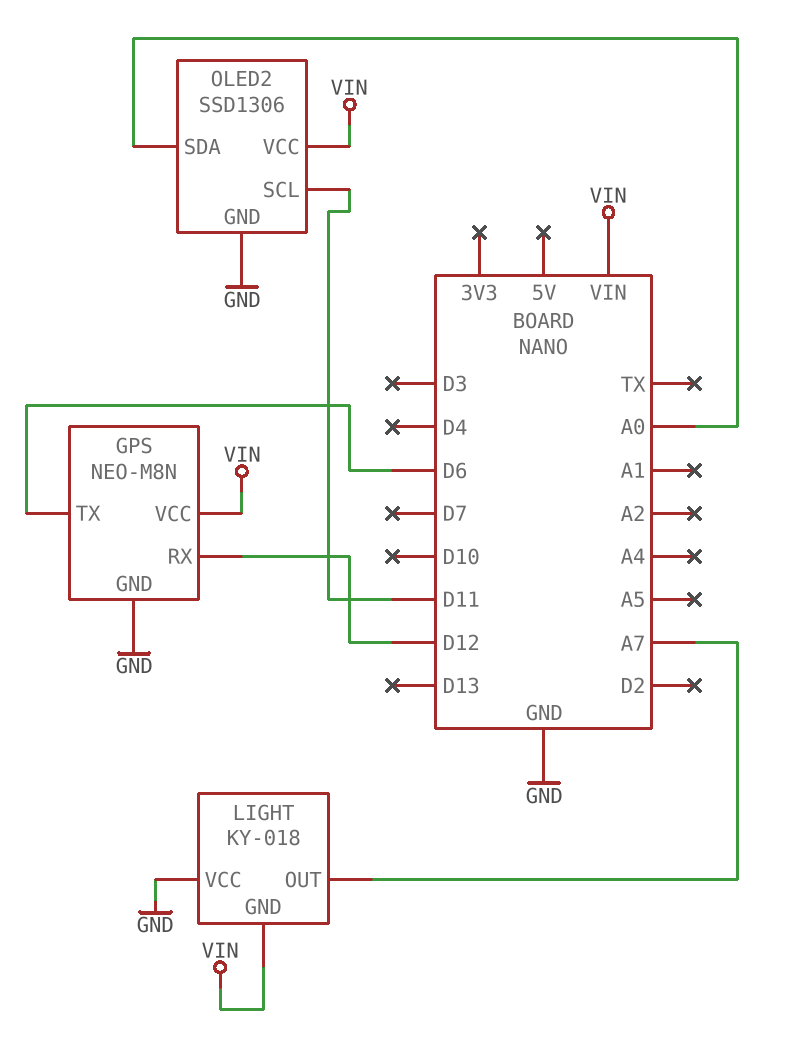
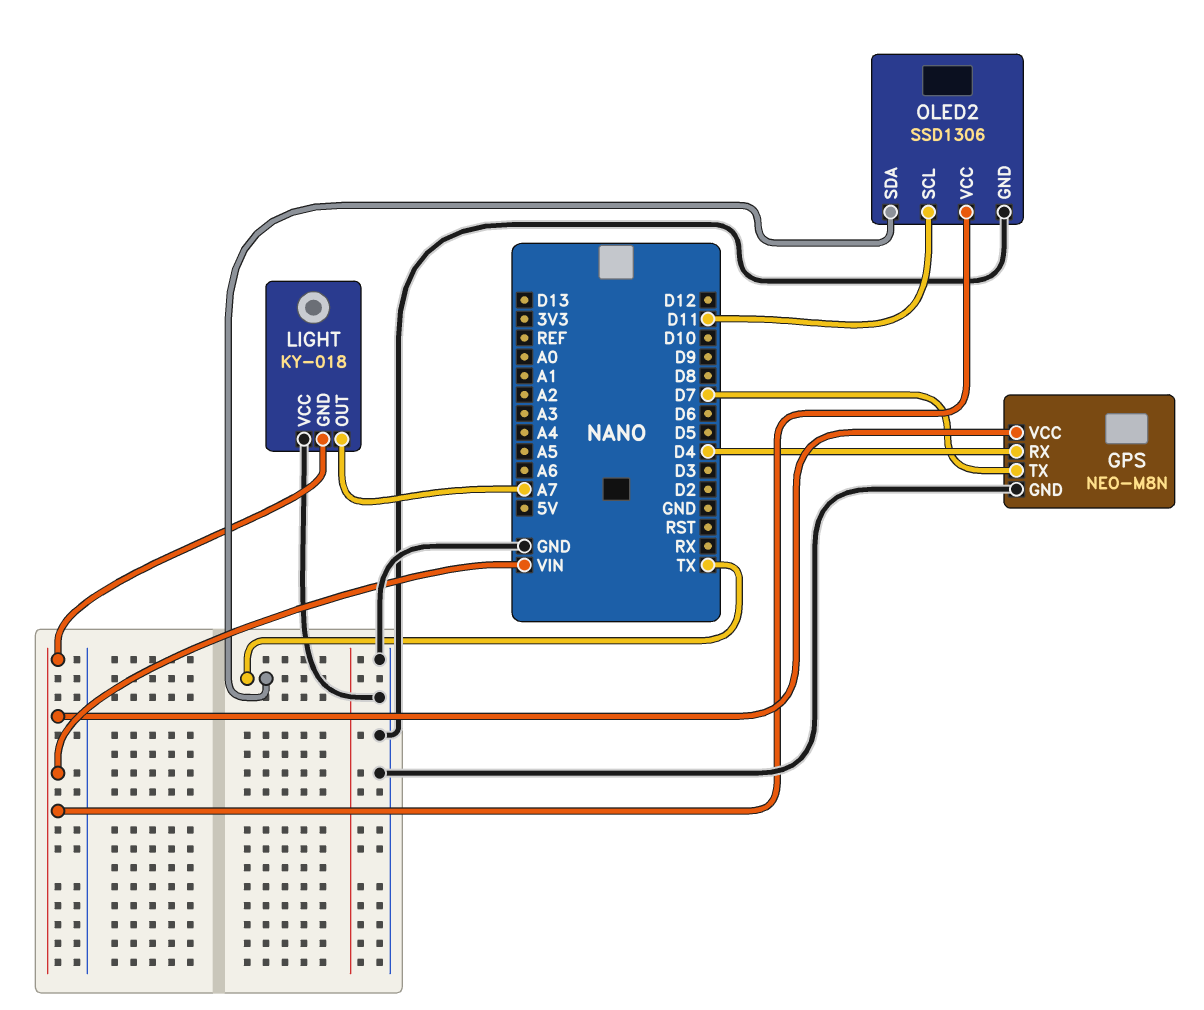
GPS pin RX: D12 -> D4
GPS pin TX: D6 -> D7
OLED2 pin SDA: A0 -> TX

